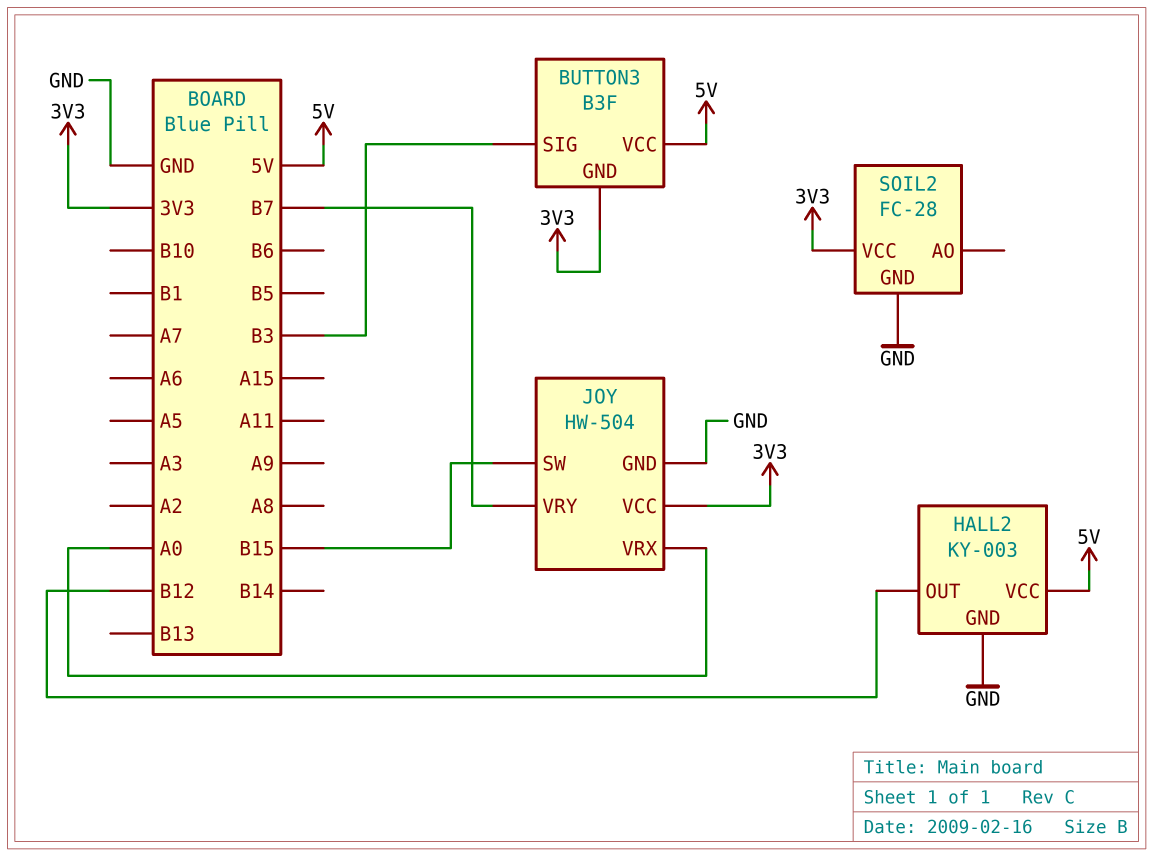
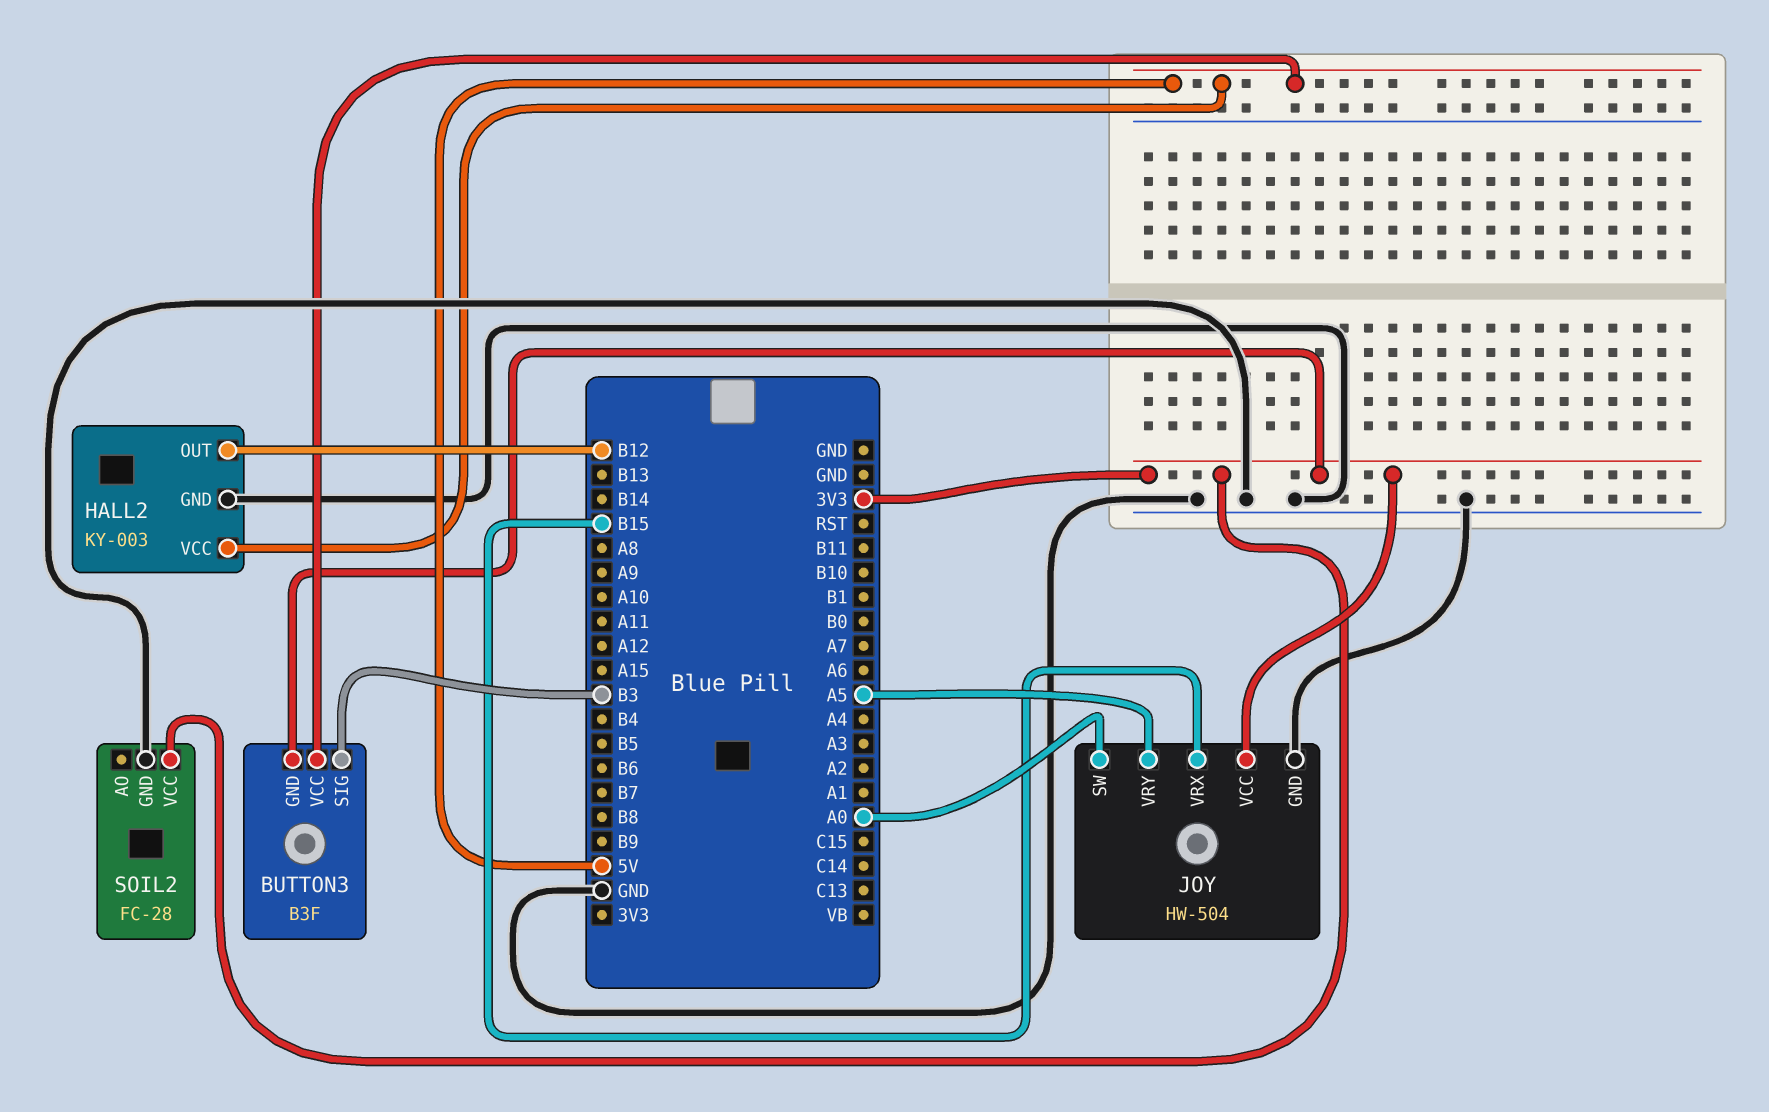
JOY pin SW: B15 -> A0
JOY pin VRX: A0 -> B15
JOY pin VRY: B7 -> A5

